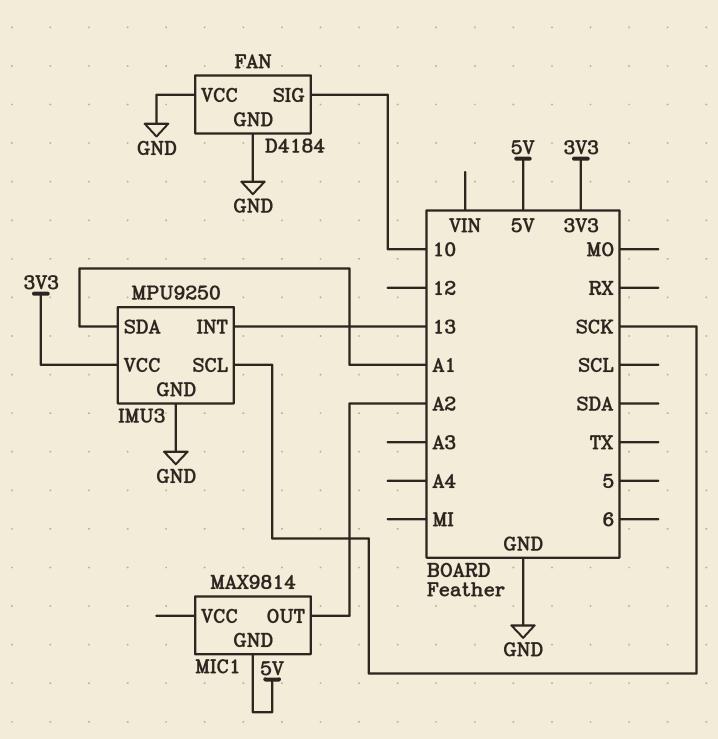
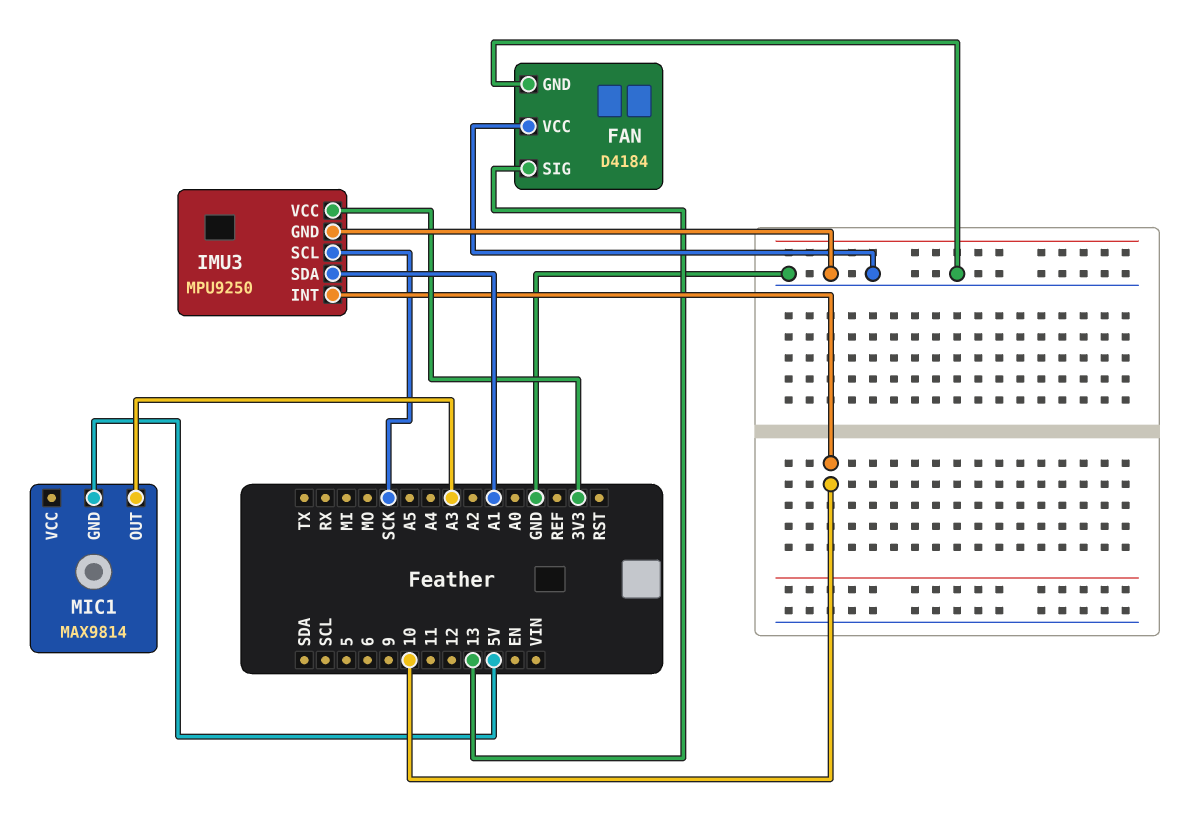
FAN pin SIG: 10 -> 13
IMU3 pin INT: 13 -> 10
MIC1 pin OUT: A2 -> A3

